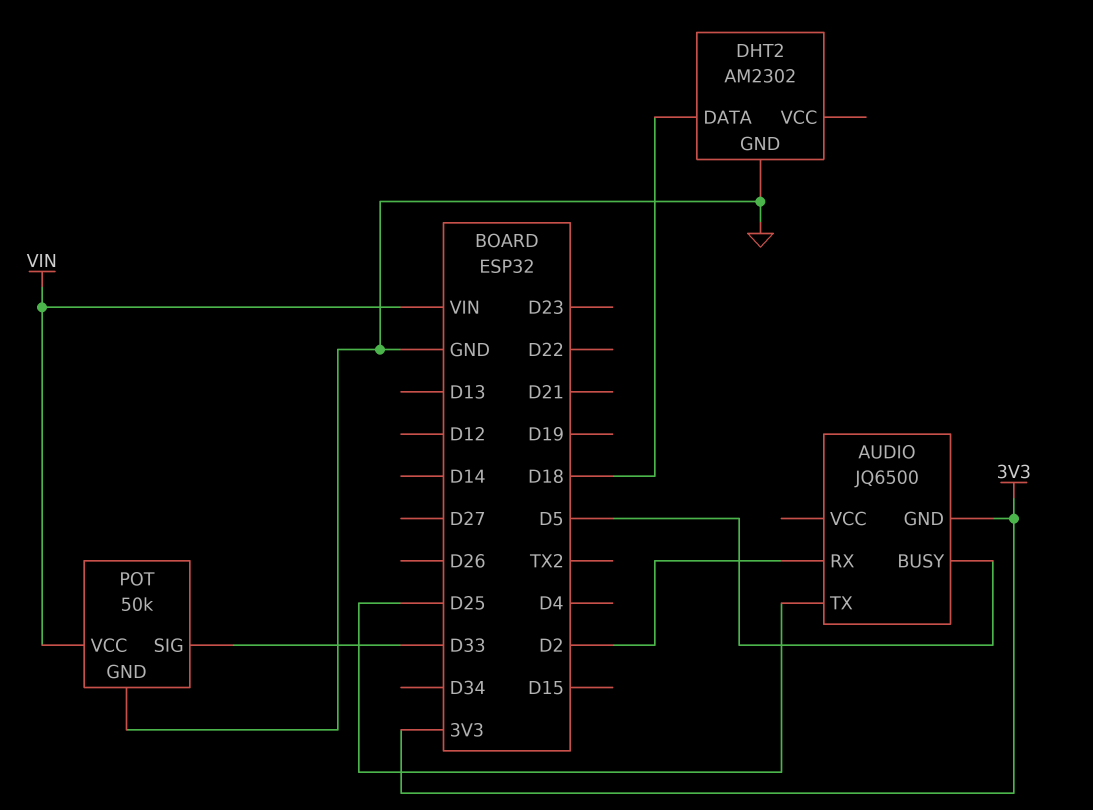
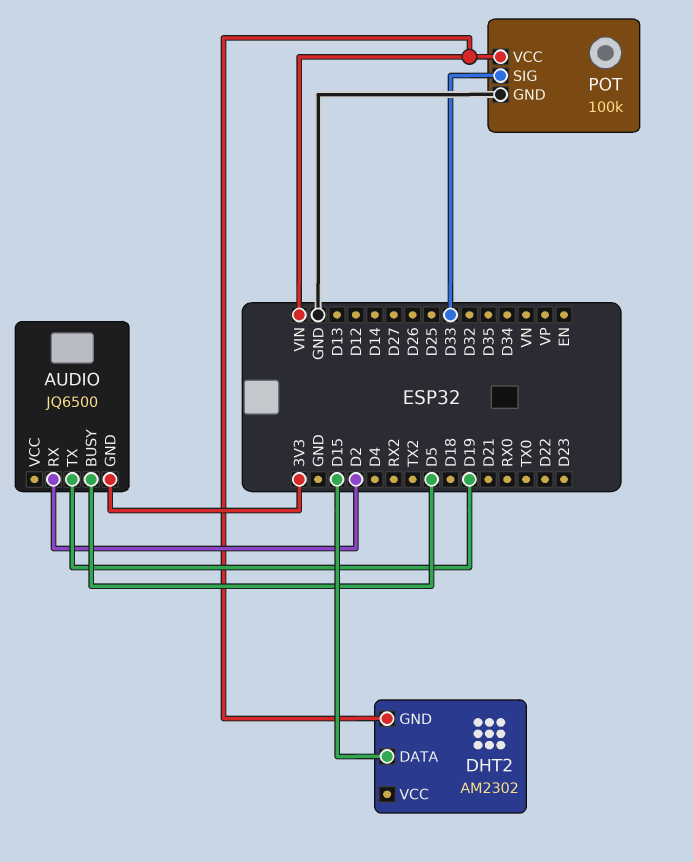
AUDIO pin TX: D25 -> D19
DHT2 pin DATA: D18 -> D15
DHT2 pin GND: GND -> VIN
POT: 50k -> 100k

